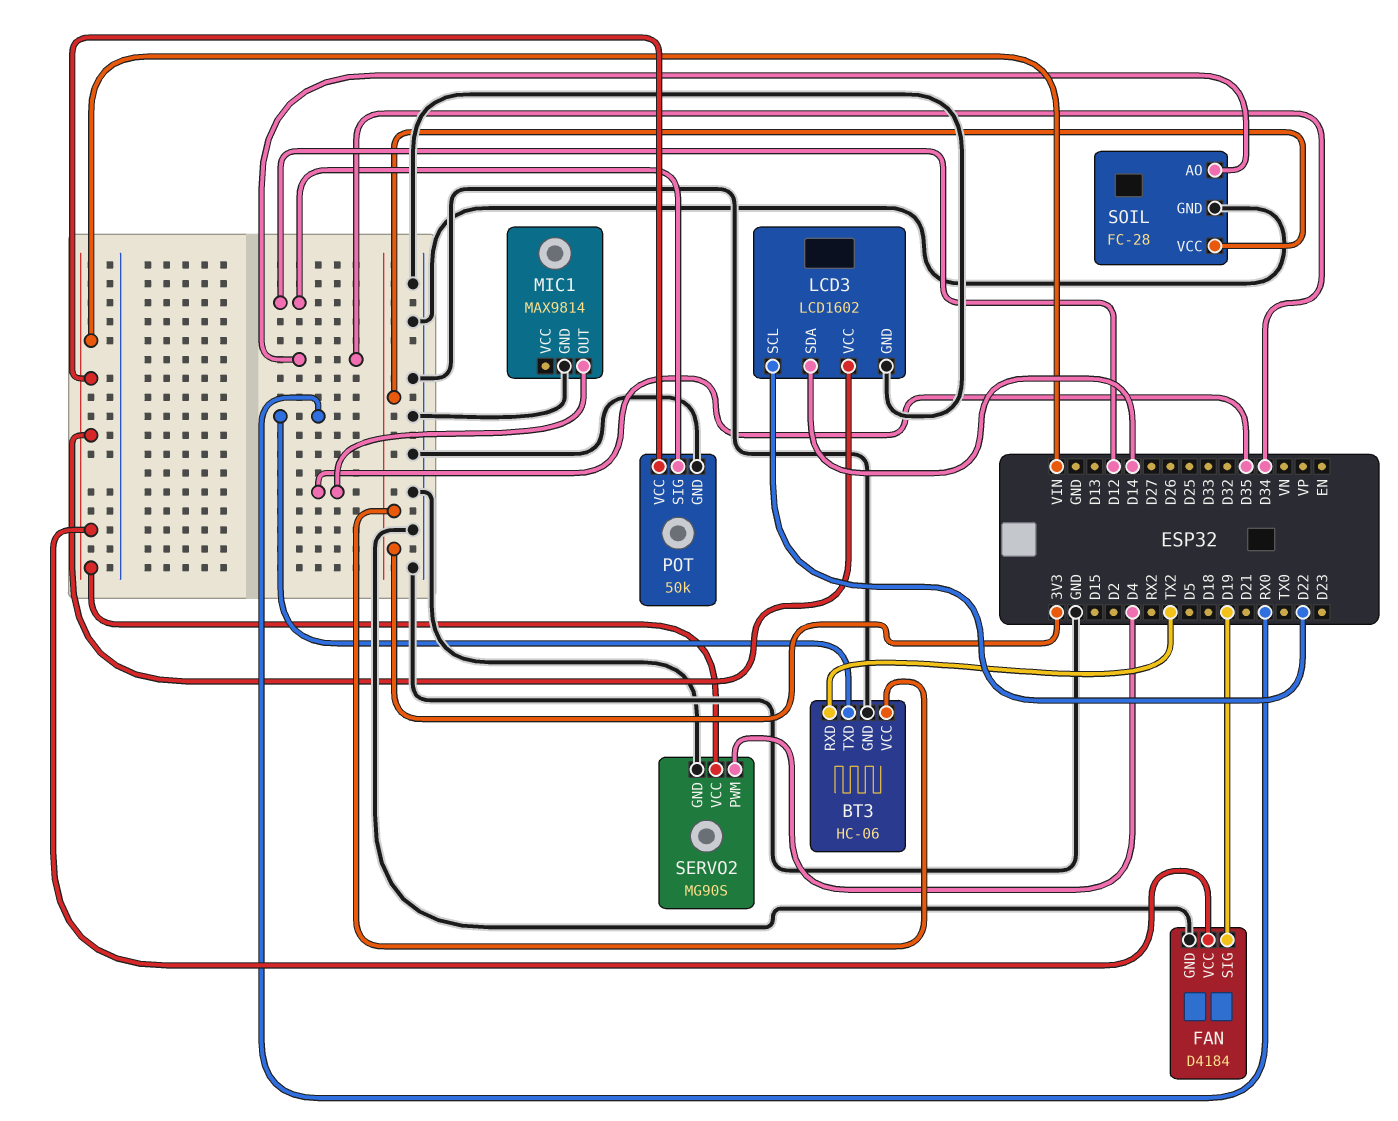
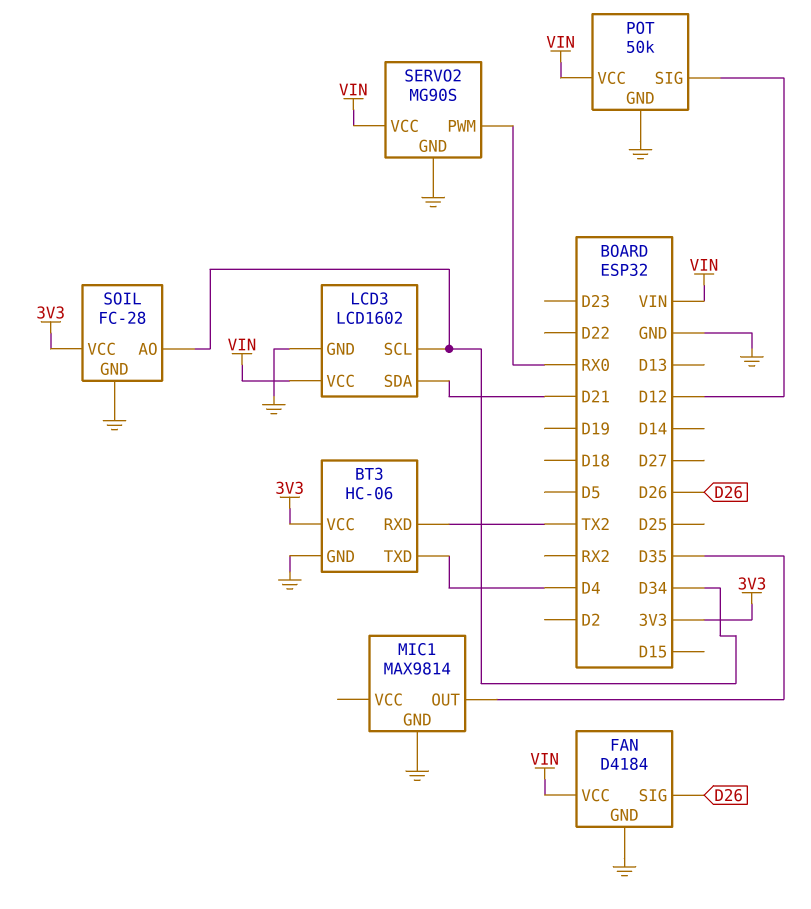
BT3 pin TXD: RX0 -> D4
FAN pin SIG: D19 -> D26
LCD3 pin SCL: D22 -> D34
LCD3 pin SDA: D14 -> D21
SERVO2 pin PWM: D4 -> RX0

